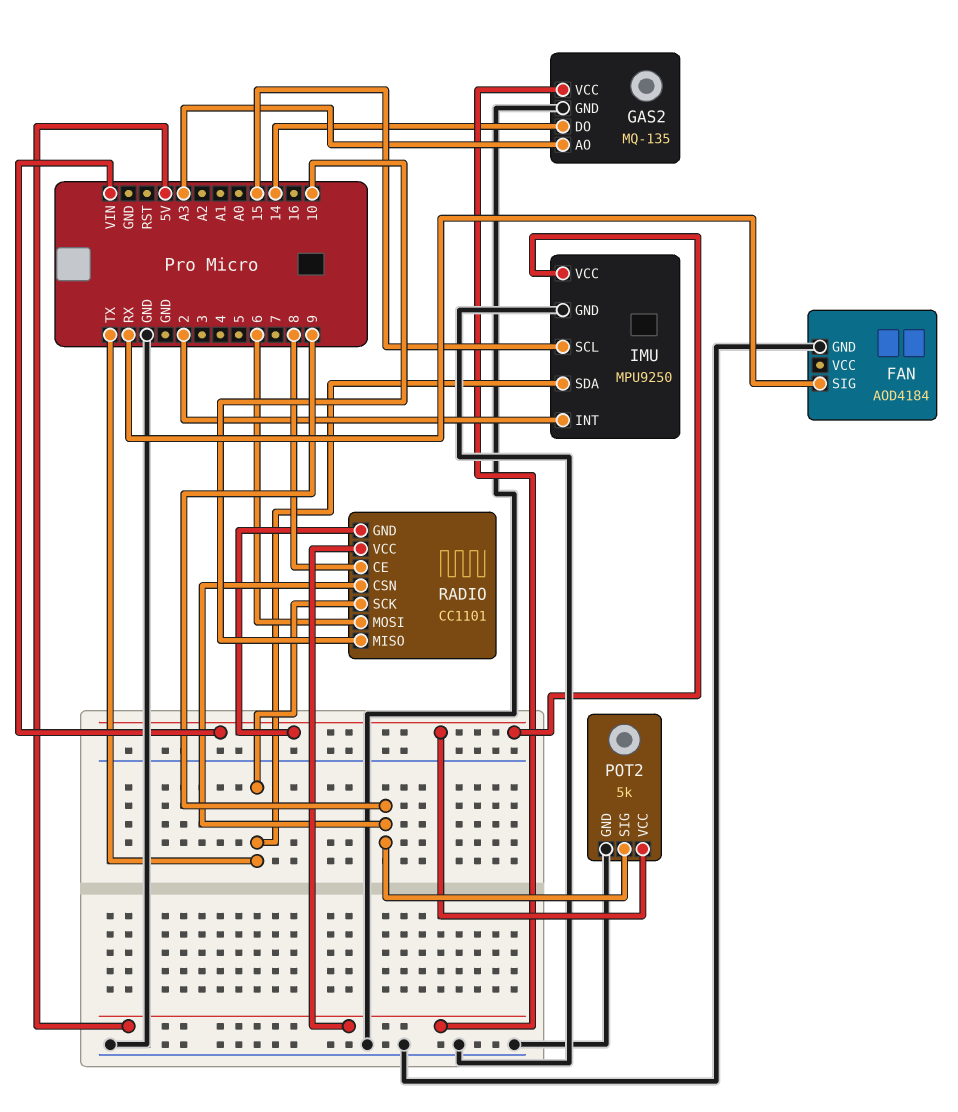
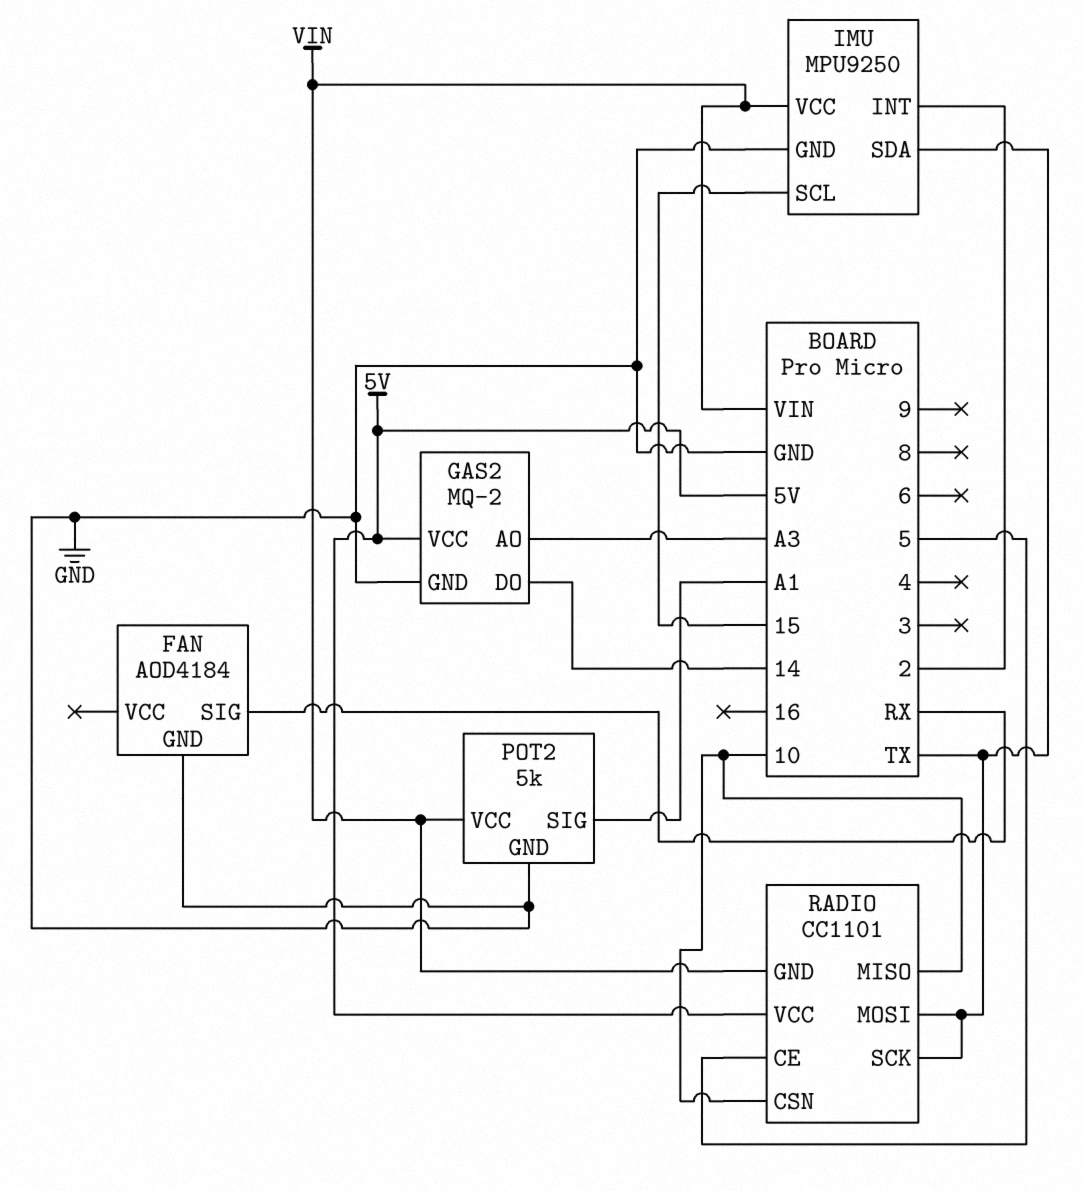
GAS2: MQ-135 -> MQ-2
POT2 pin SIG: 9 -> A1
RADIO pin CE: 8 -> 5
RADIO pin CSN: 9 -> 10
RADIO pin MOSI: 6 -> TX

